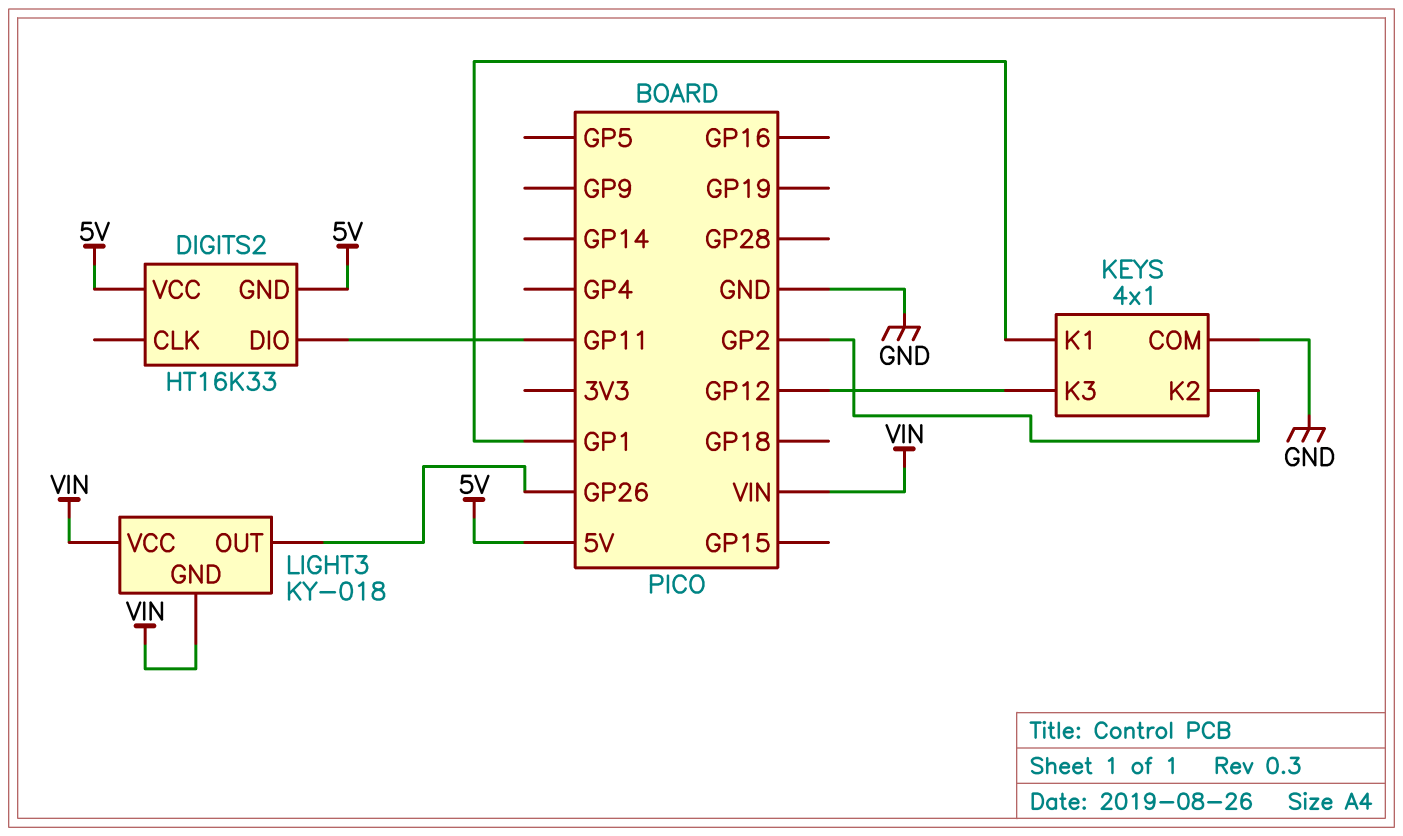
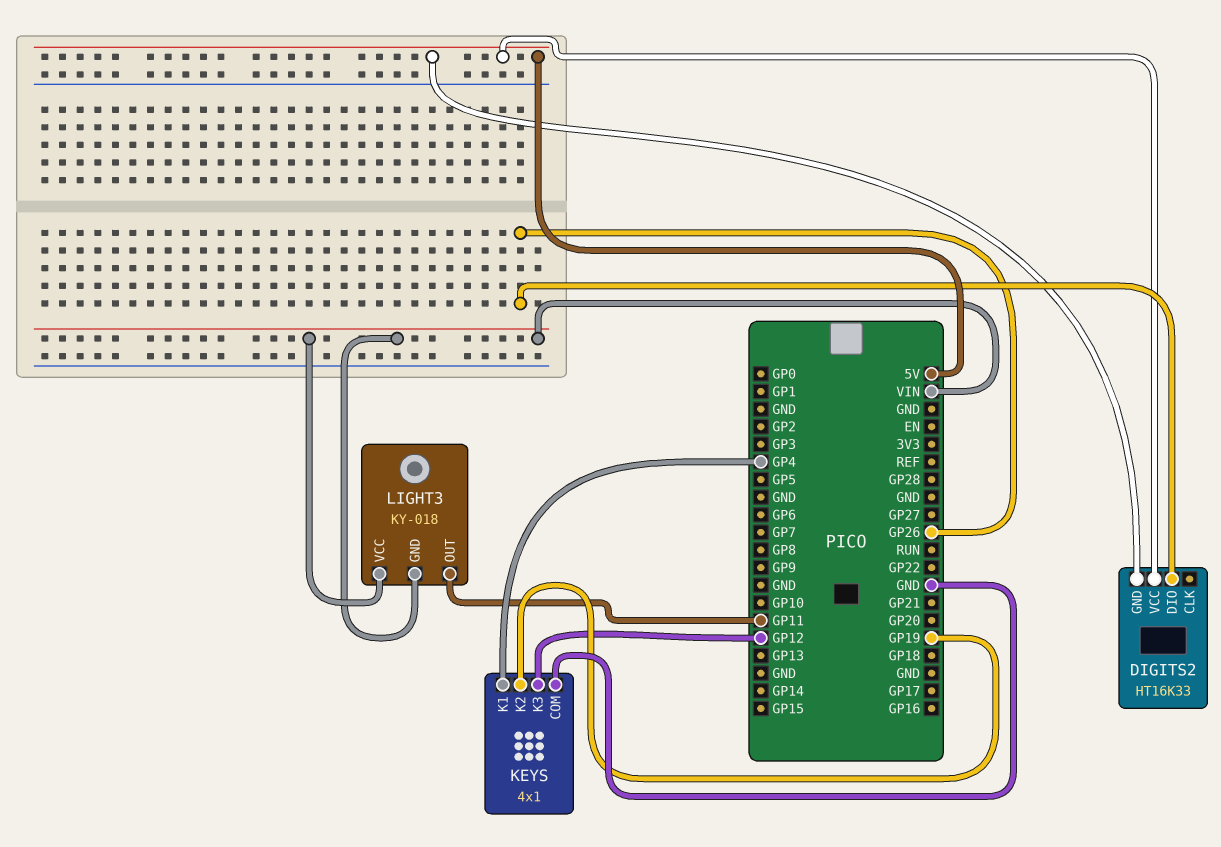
DIGITS2 pin DIO: GP11 -> GP26
KEYS pin K1: GP1 -> GP4
KEYS pin K2: GP2 -> GP19
LIGHT3 pin OUT: GP26 -> GP11

